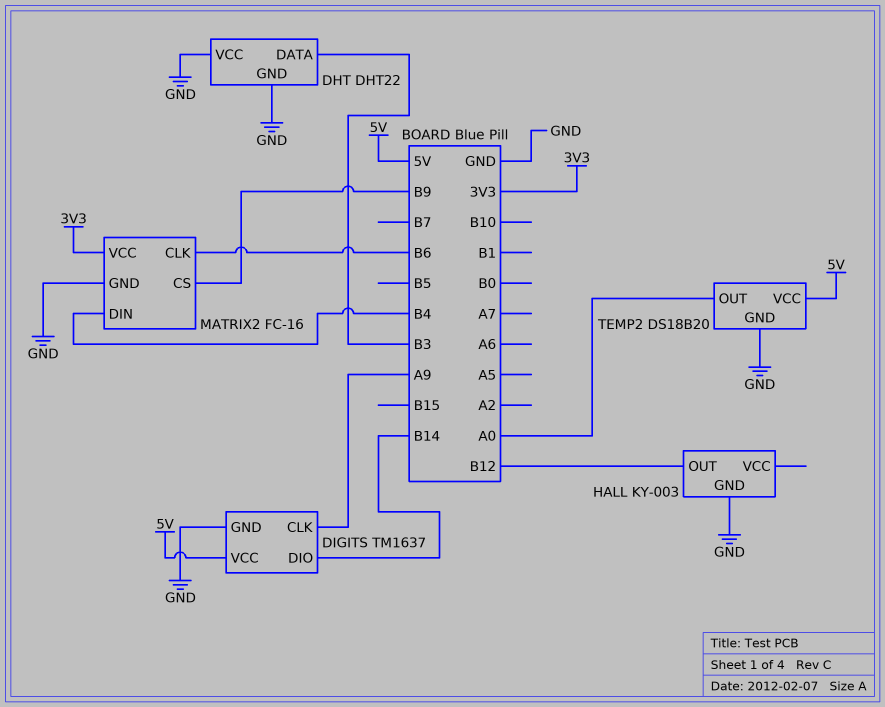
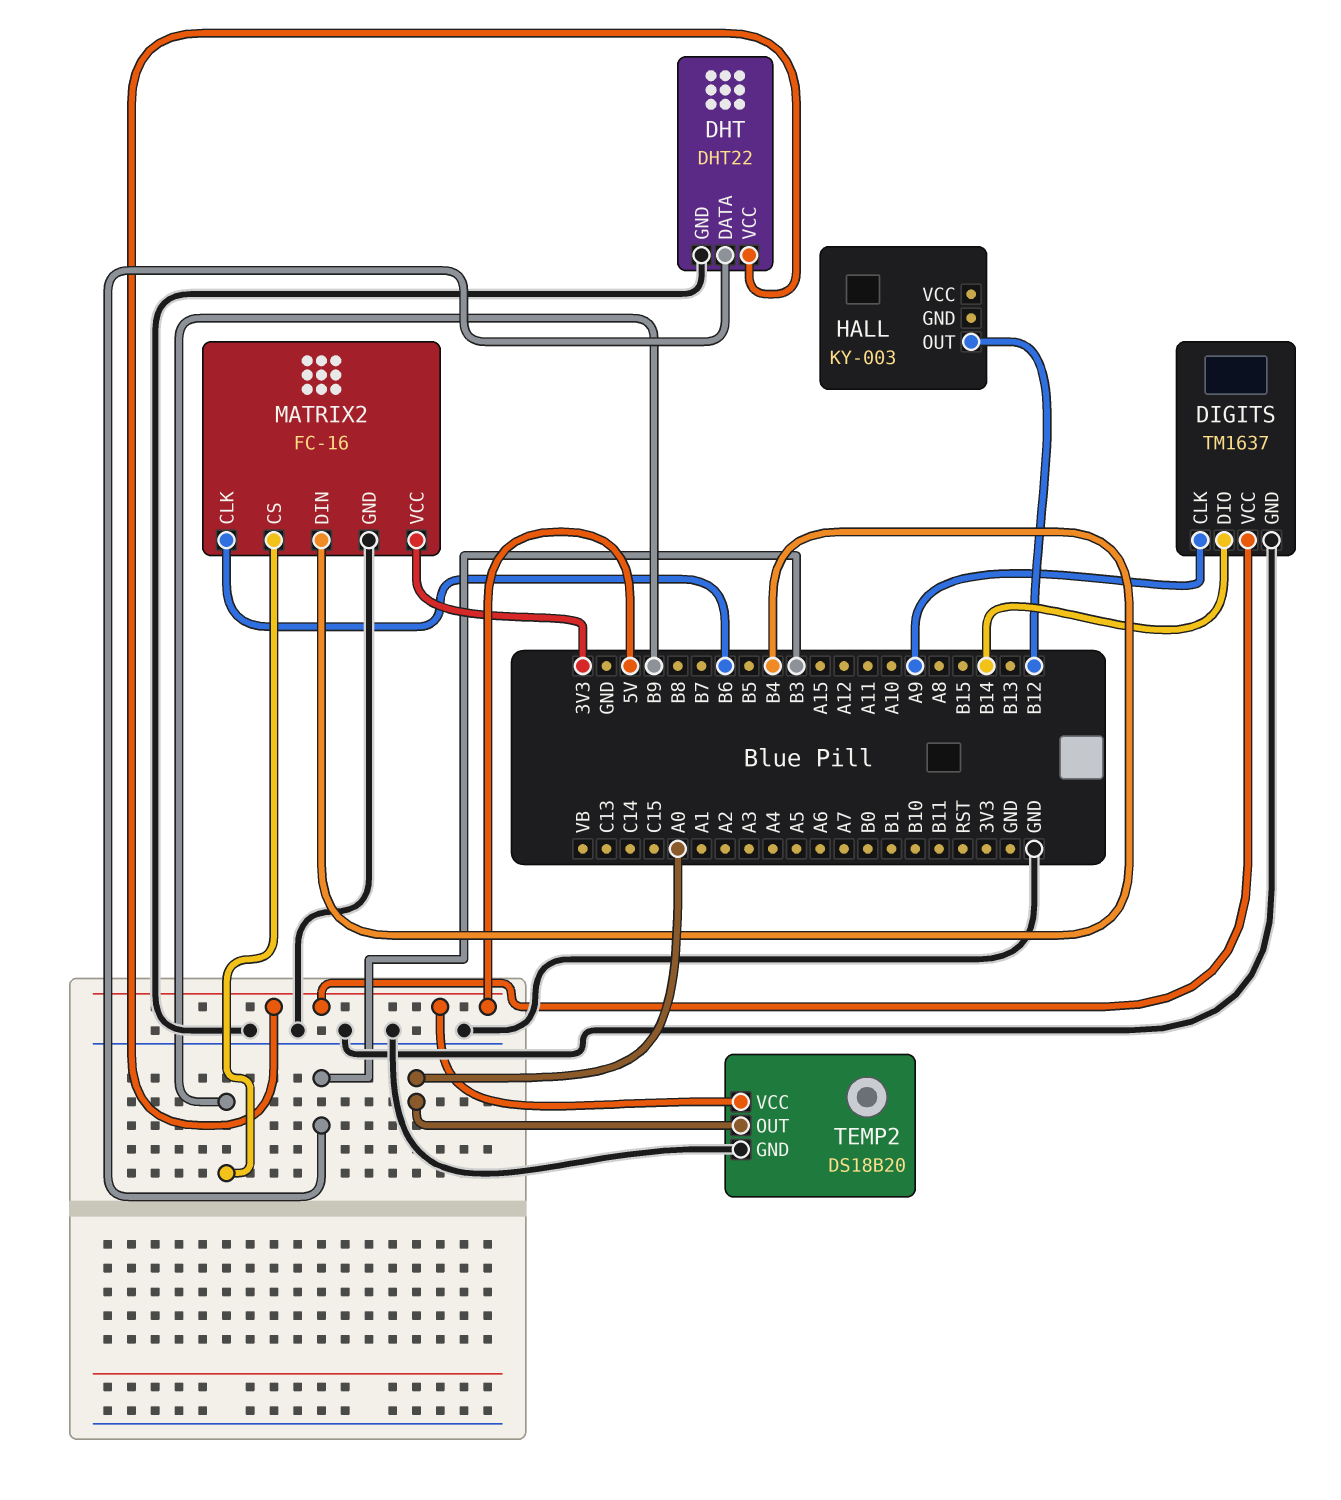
DHT pin VCC: GND -> 5V
HALL pin GND: GND -> none

